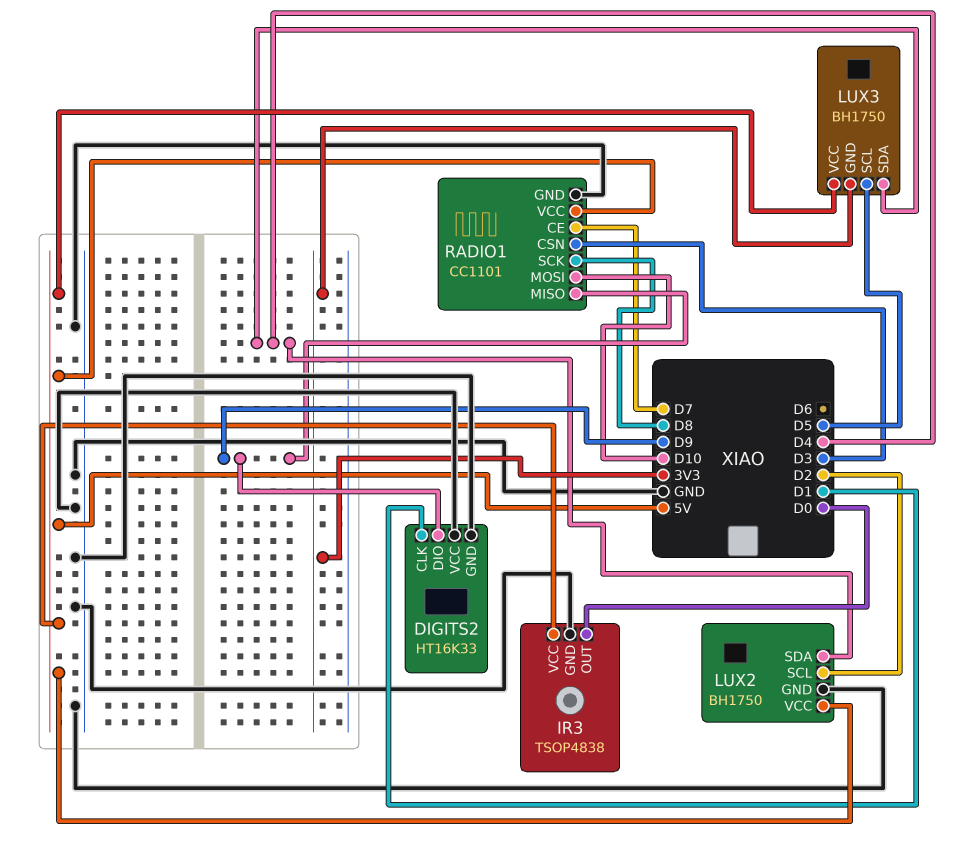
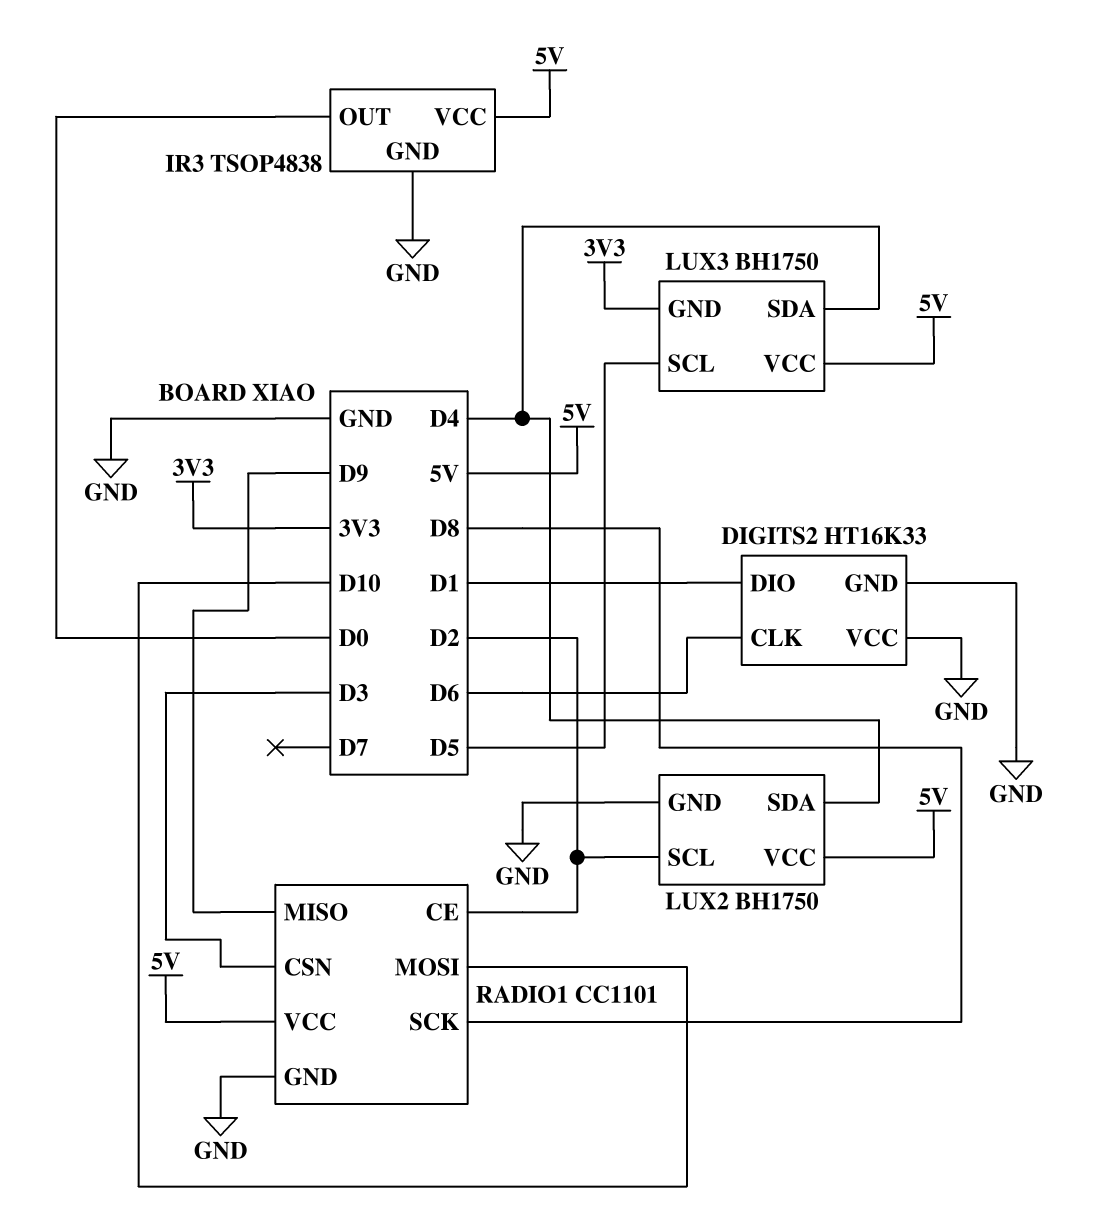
DIGITS2 pin CLK: D1 -> D6
DIGITS2 pin DIO: D9 -> D1
RADIO1 pin CE: D7 -> D2

